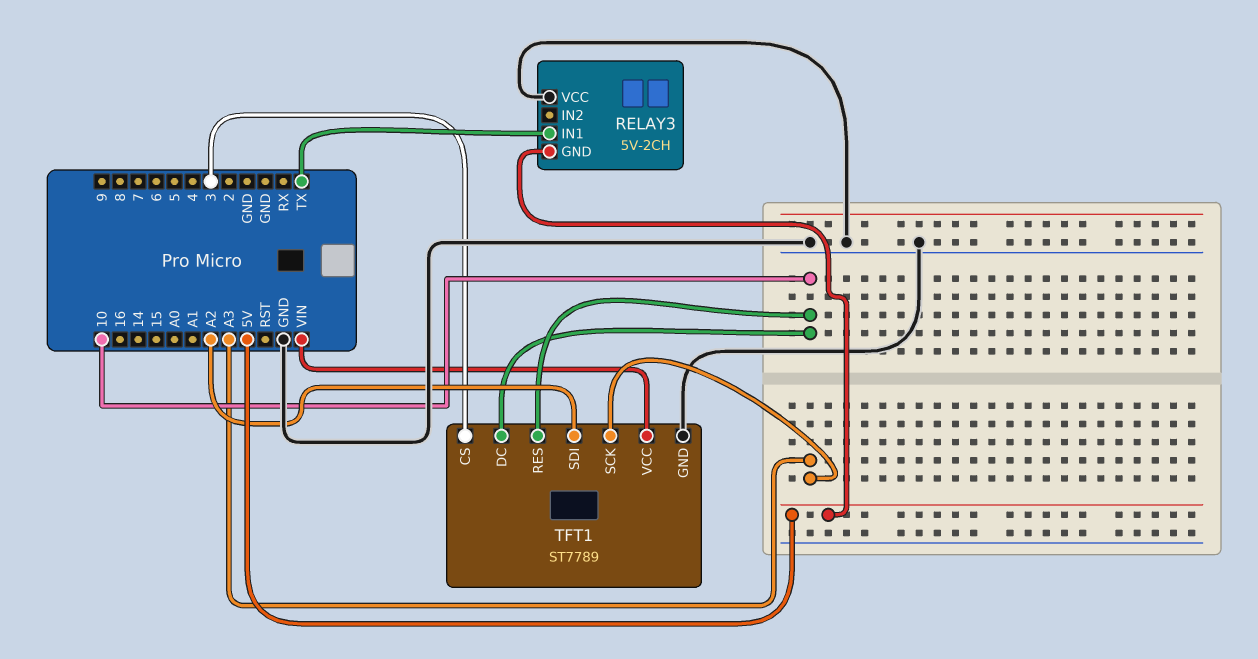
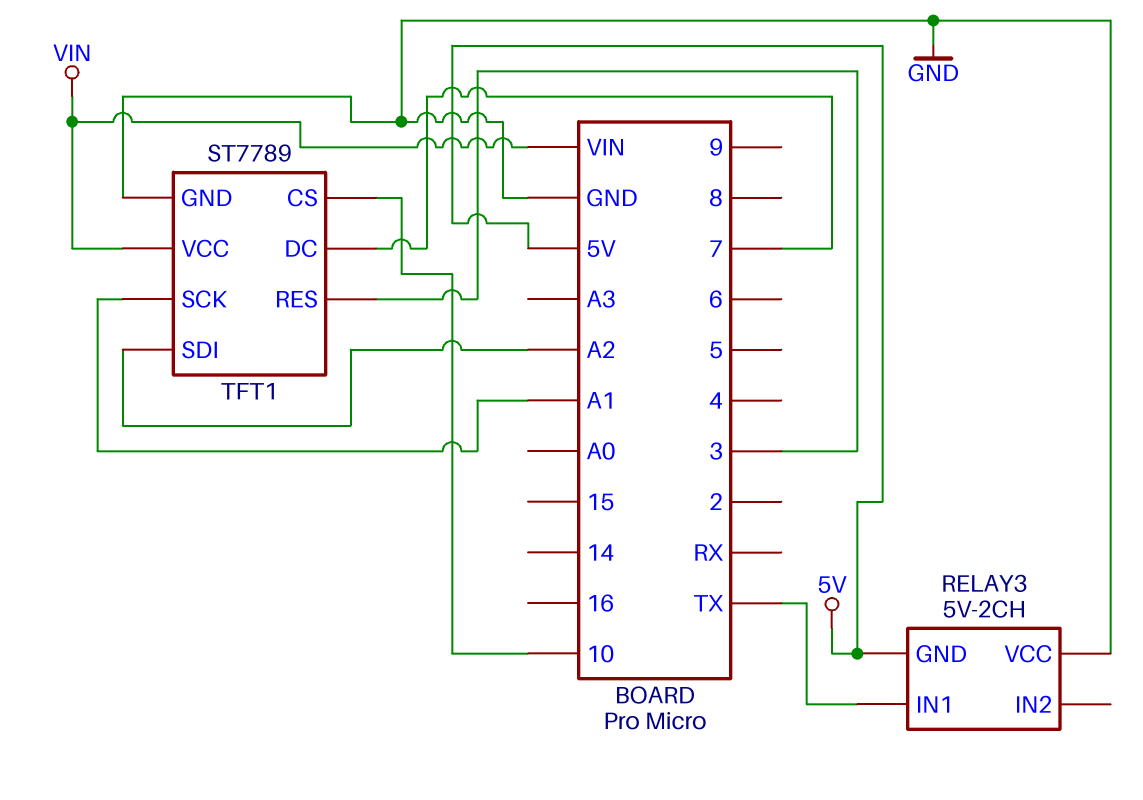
TFT1 pin CS: 3 -> 10
TFT1 pin DC: 10 -> 7
TFT1 pin RES: 10 -> 3
TFT1 pin SCK: A3 -> A1

